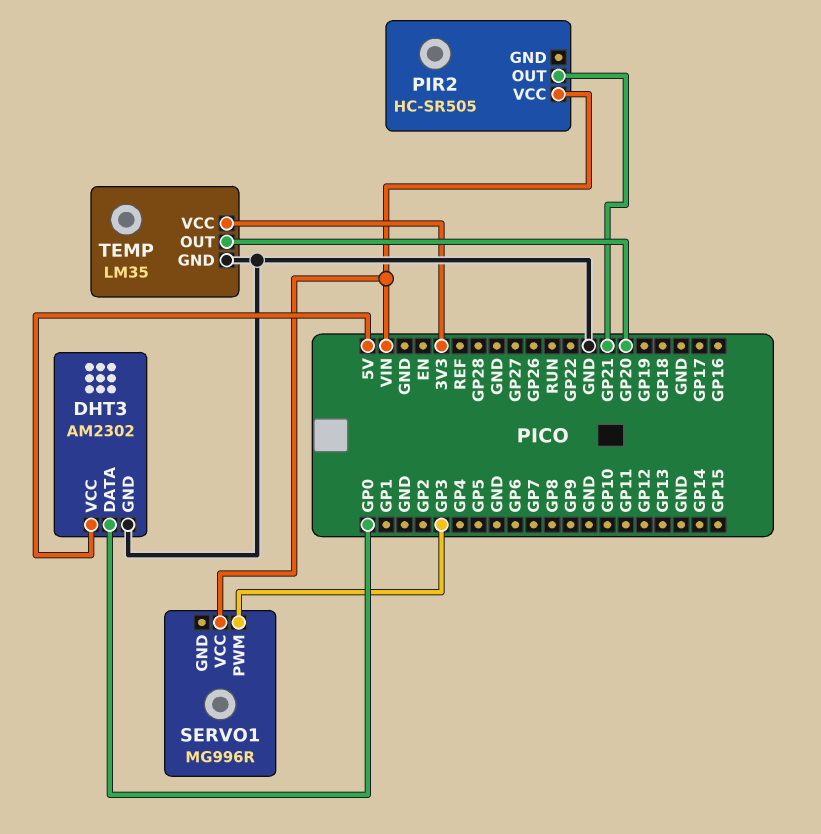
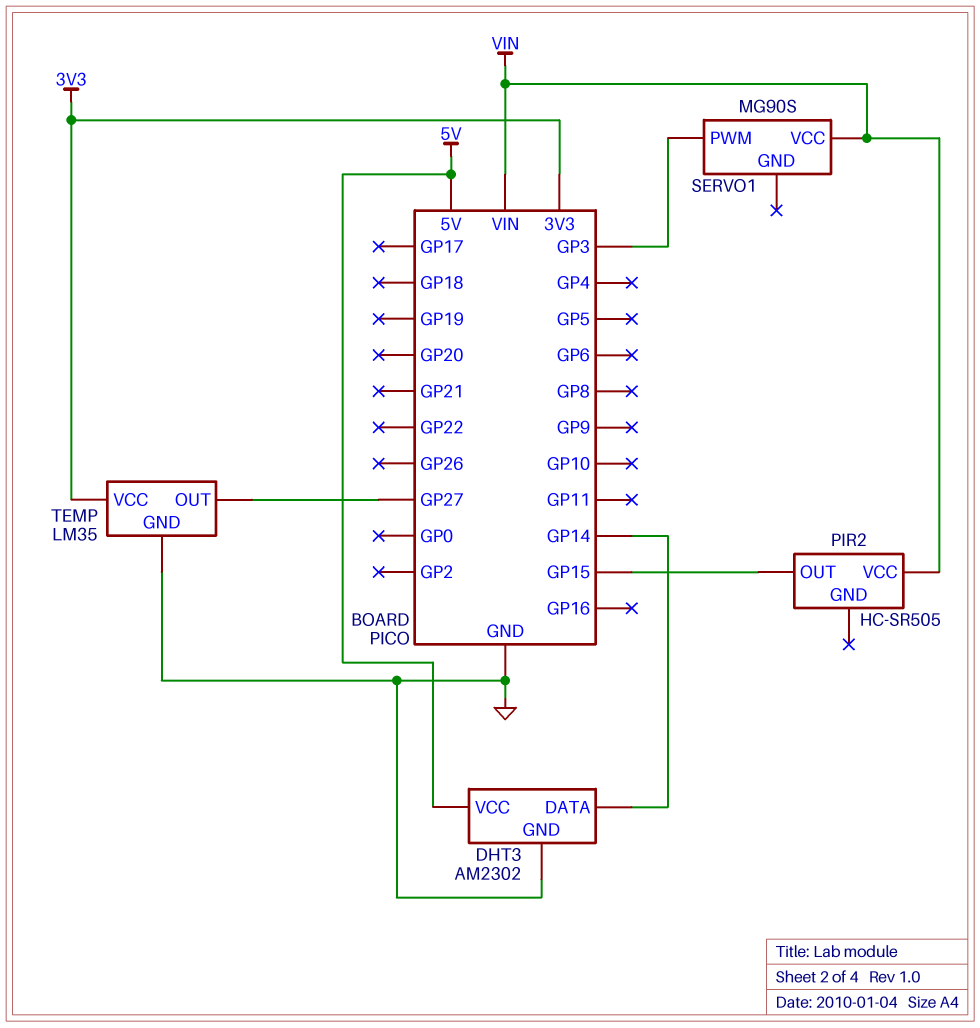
DHT3 pin DATA: GP0 -> GP14
PIR2 pin OUT: GP21 -> GP15
SERVO1: MG996R -> MG90S
TEMP pin OUT: GP20 -> GP27

